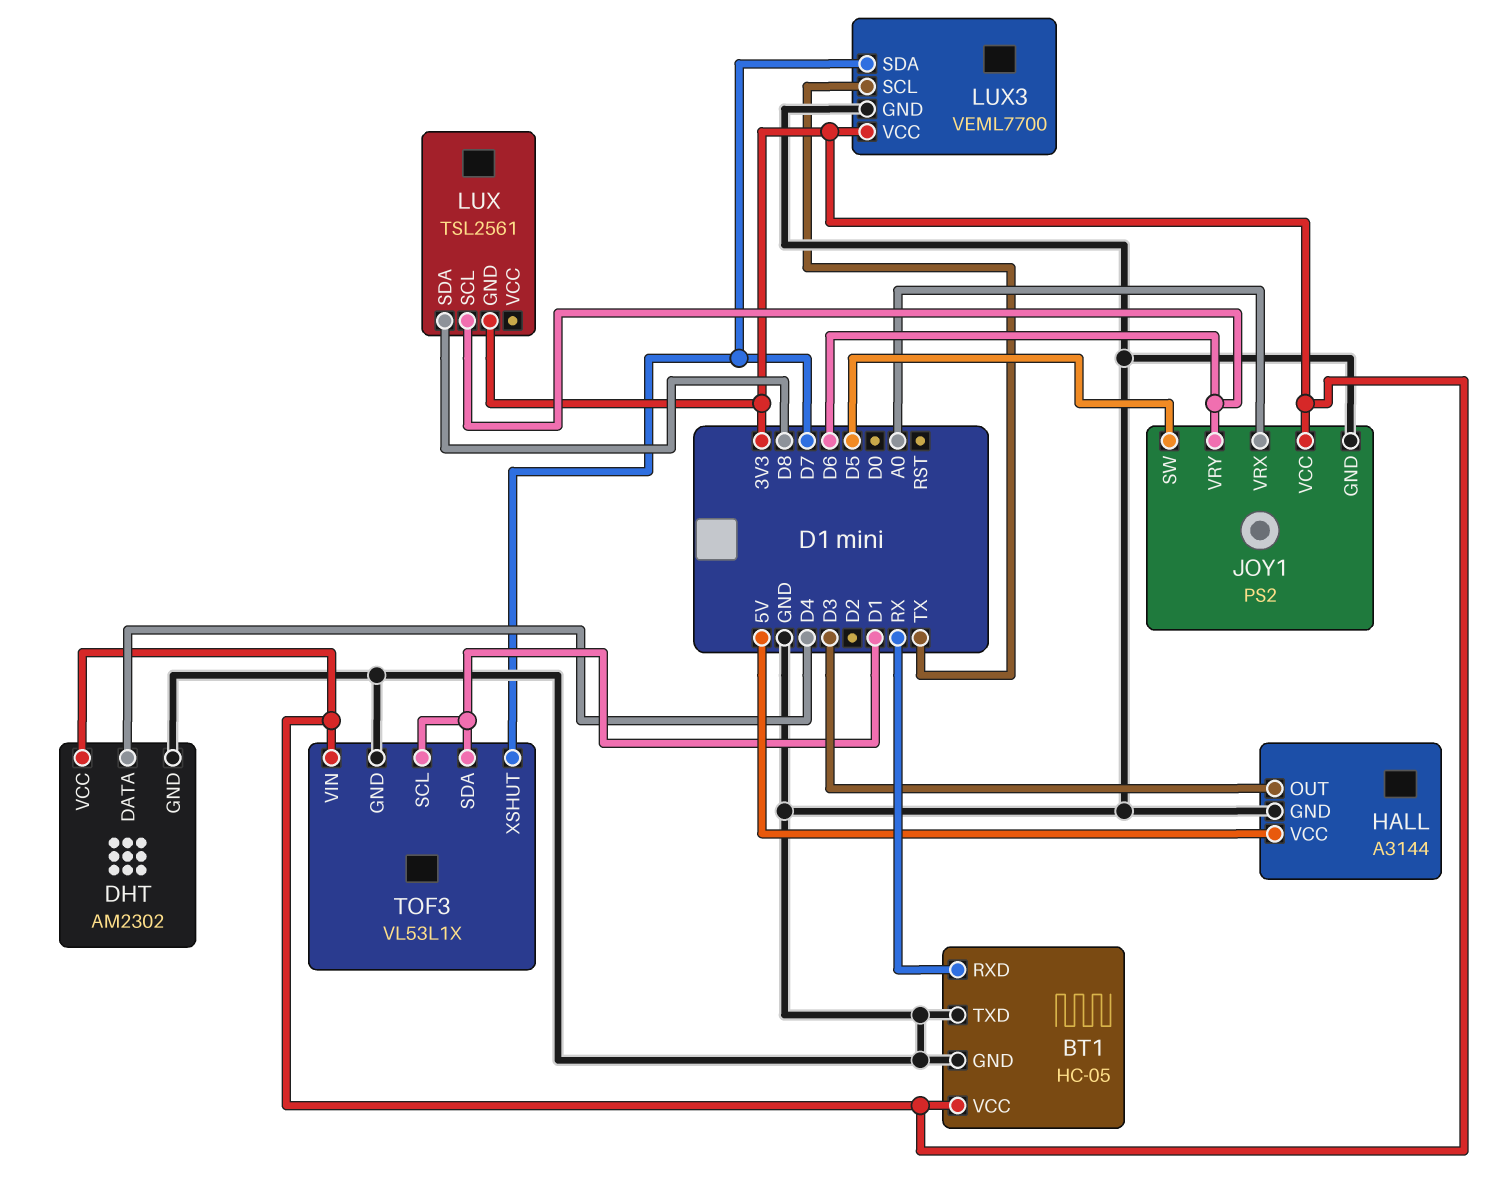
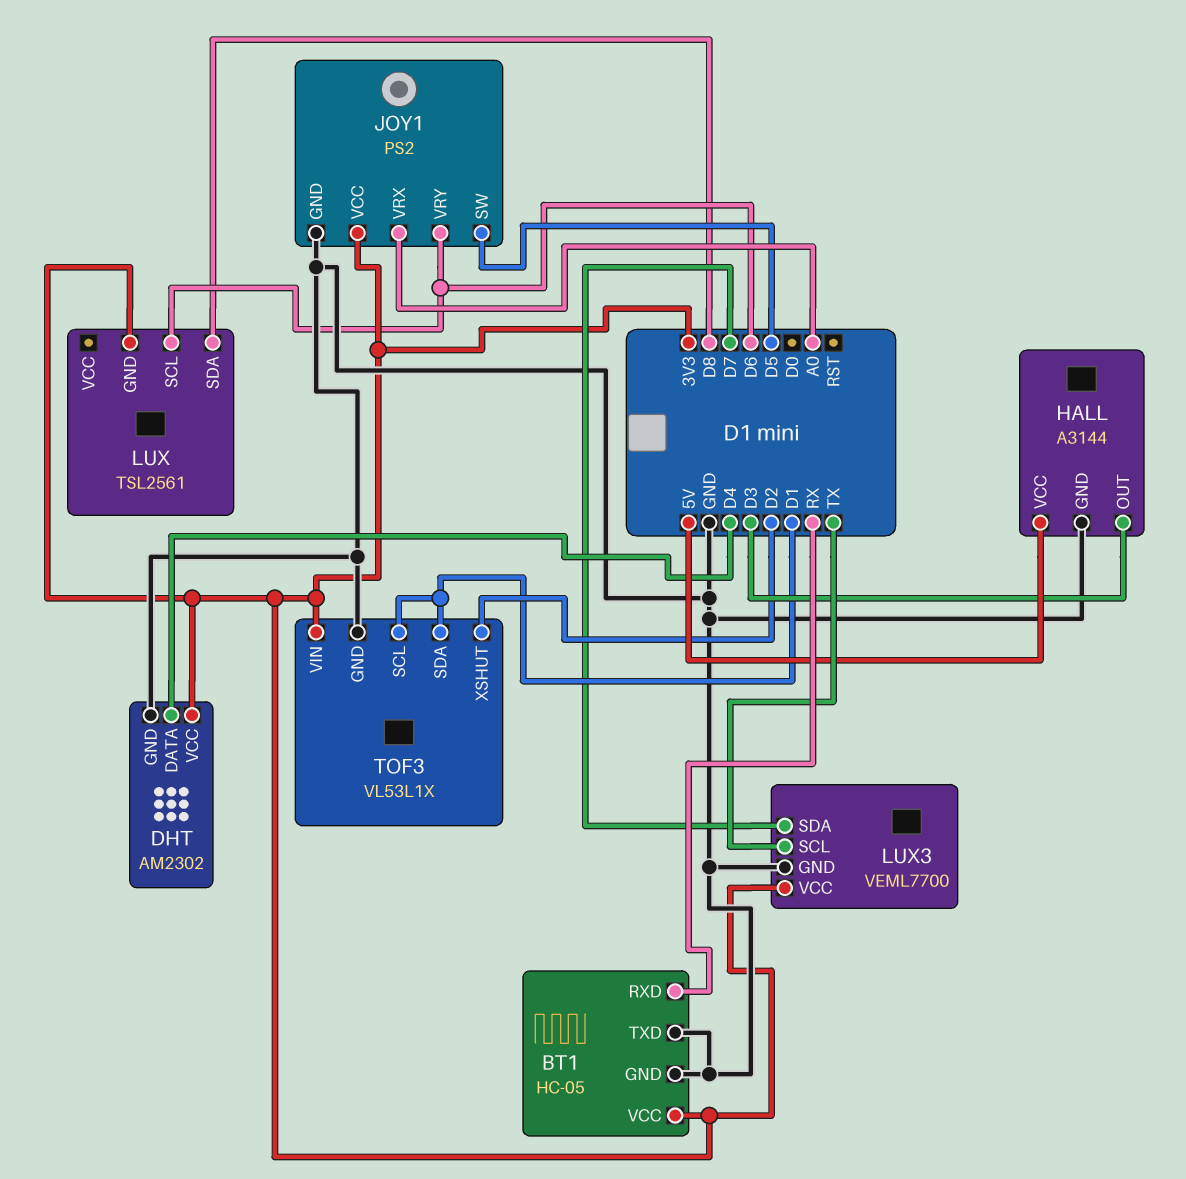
TOF3 pin XSHUT: D7 -> D2

